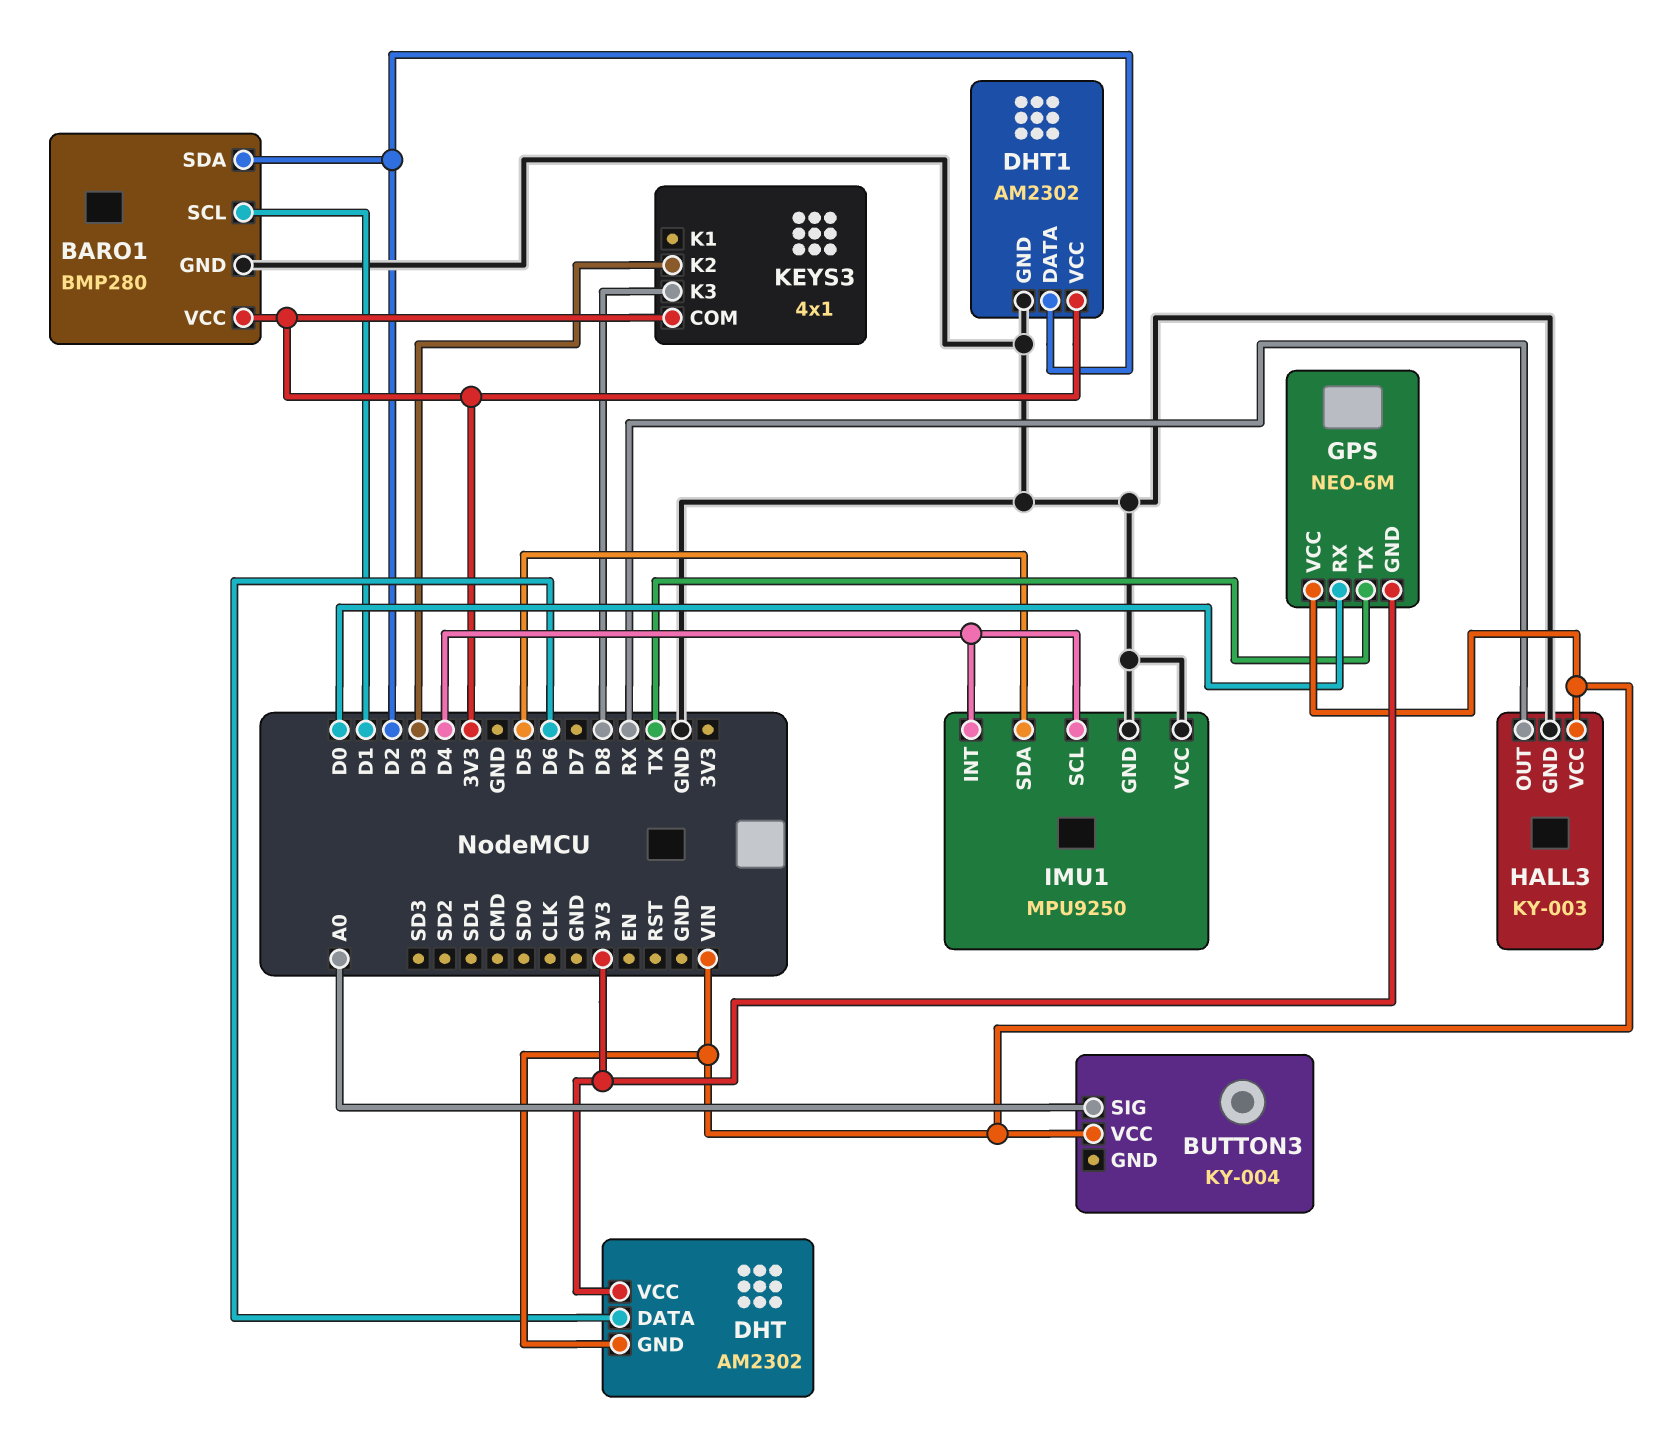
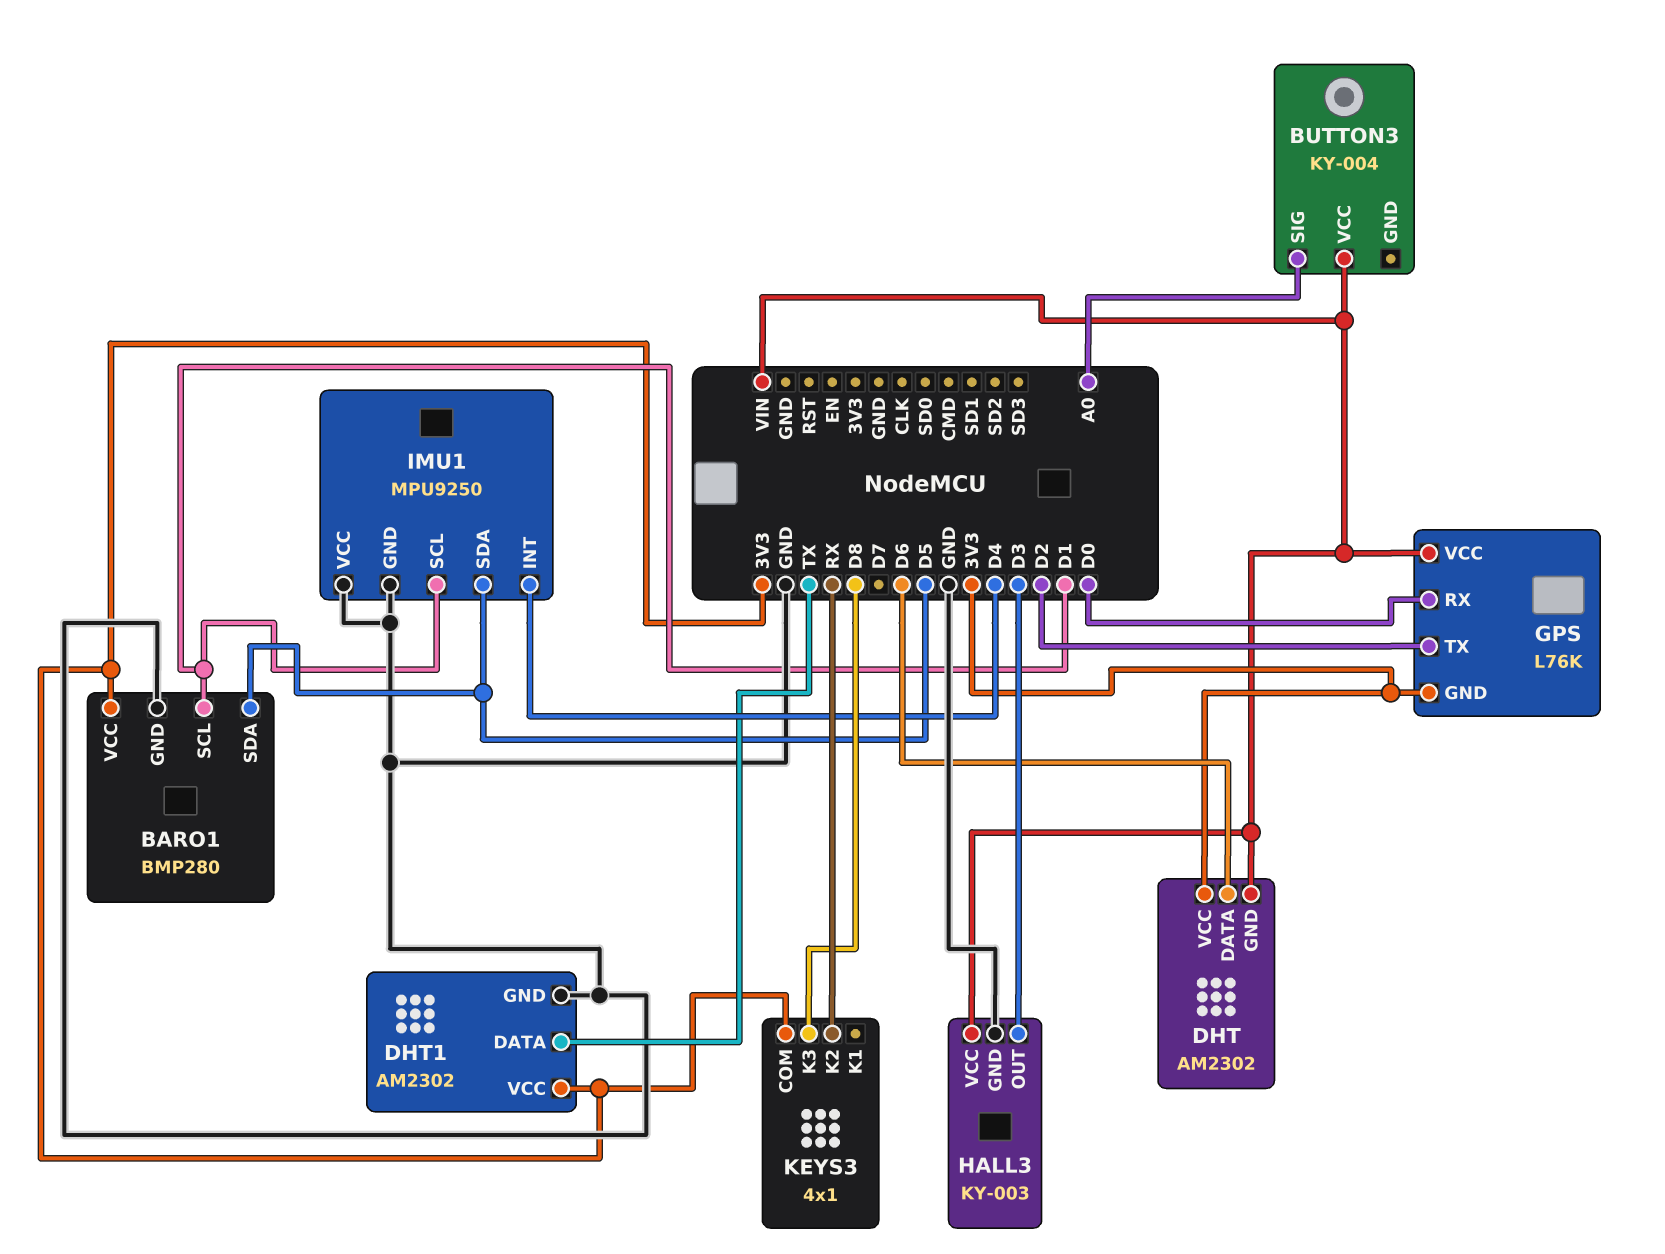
BARO1 pin SDA: D2 -> D5
DHT1 pin DATA: D2 -> TX
GPS: NEO-6M -> L76K
GPS pin TX: TX -> D2
HALL3 pin OUT: RX -> D3
IMU1 pin SCL: D4 -> D1
KEYS3 pin K2: D3 -> RX

